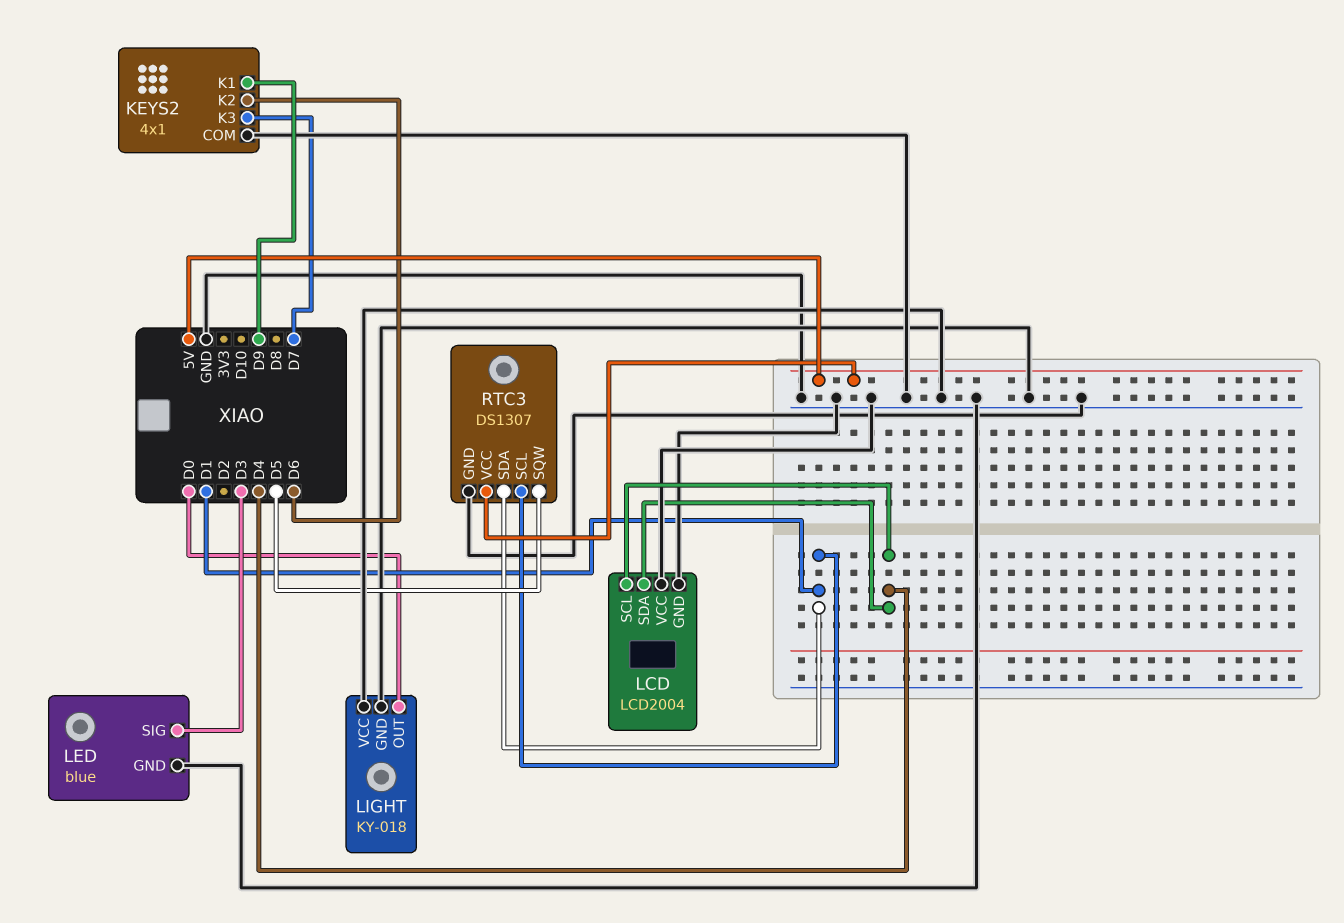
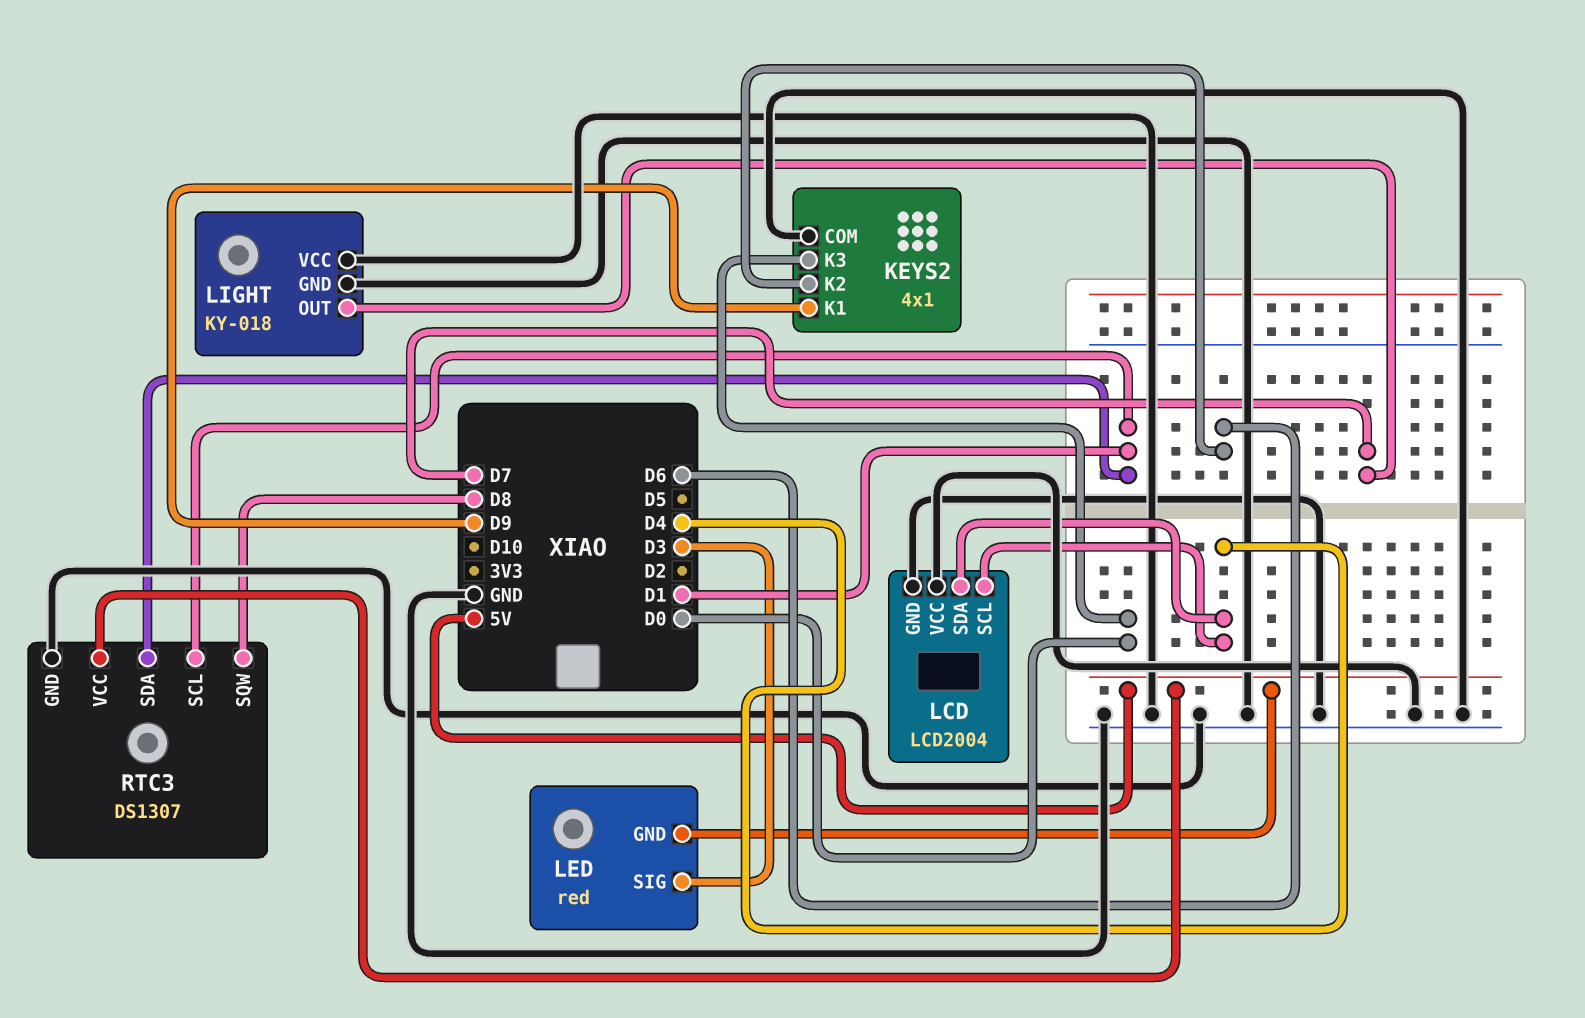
KEYS2 pin K3: D7 -> D0
LED: blue -> red
LED pin GND: GND -> 5V
LIGHT pin OUT: D0 -> D7
RTC3 pin SQW: D5 -> D8

